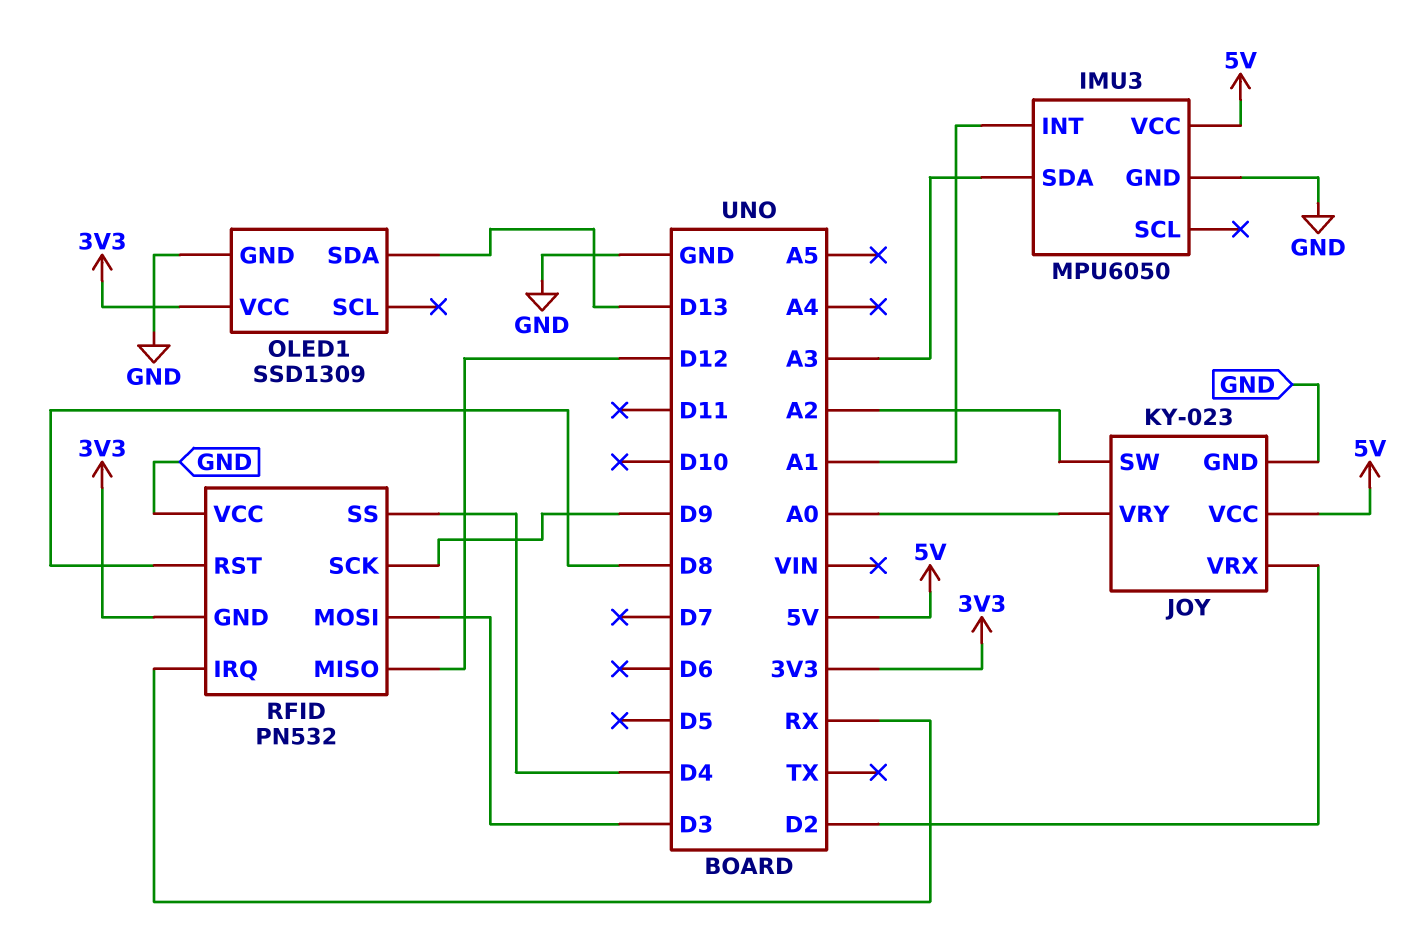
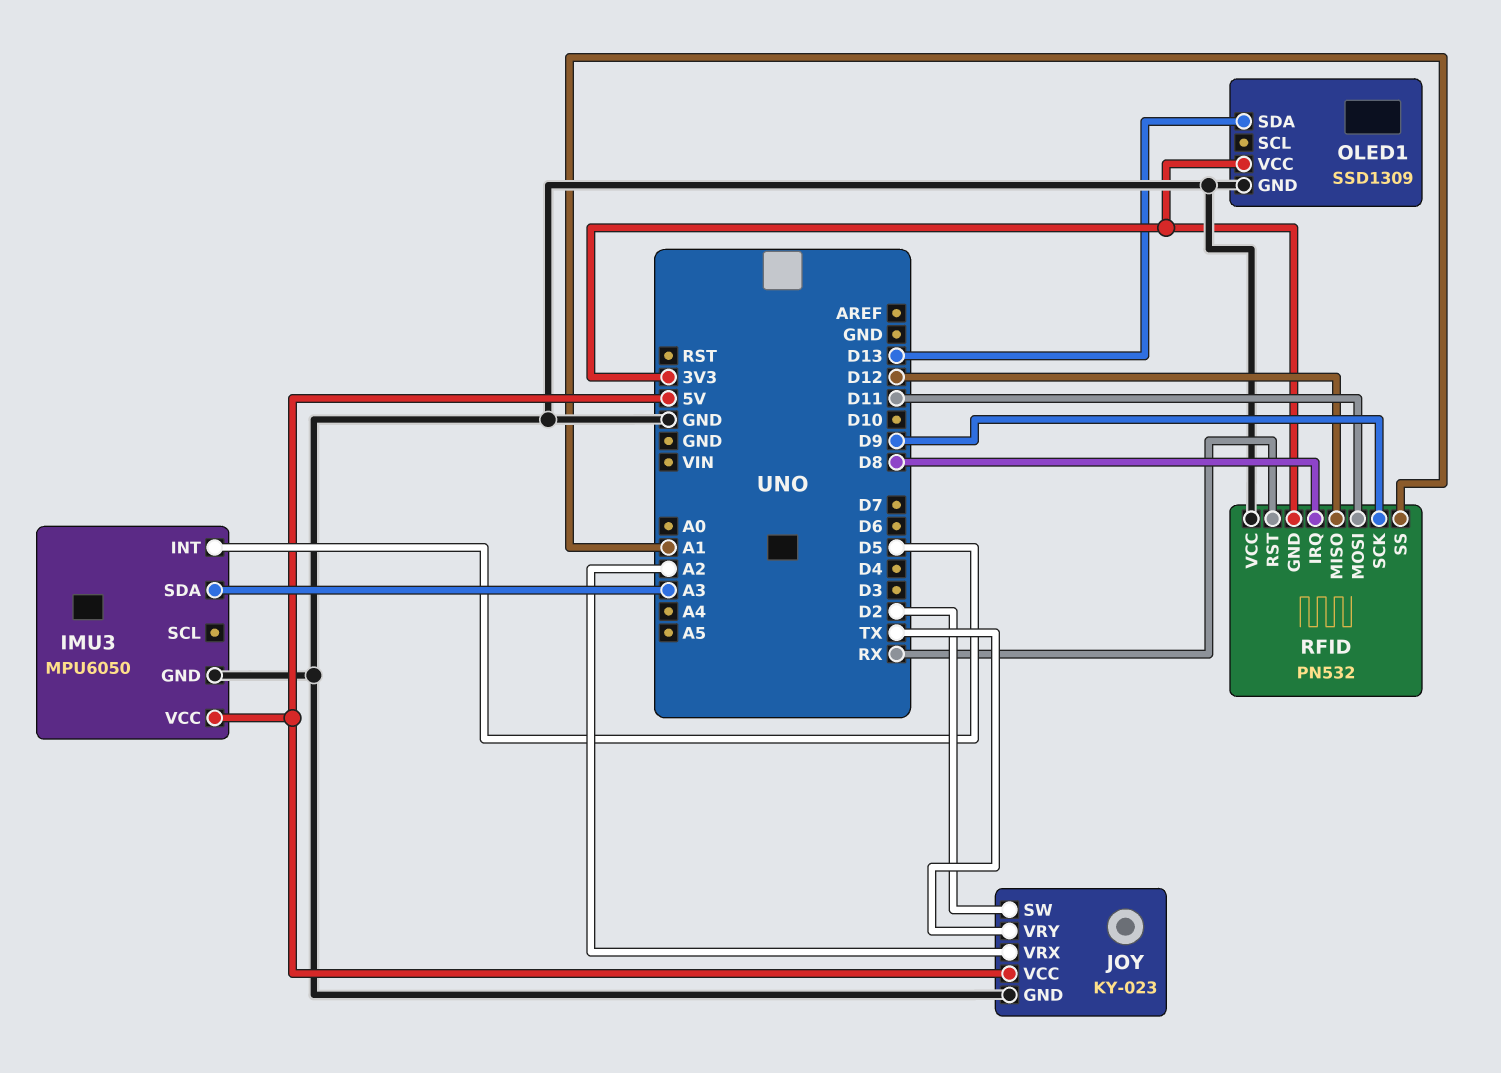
IMU3 pin INT: A1 -> D5
JOY pin SW: A2 -> D2
JOY pin VRX: D2 -> A2
JOY pin VRY: A0 -> TX
RFID pin IRQ: RX -> D8
RFID pin MOSI: D3 -> D11
RFID pin RST: D8 -> RX
RFID pin SS: D4 -> A1

